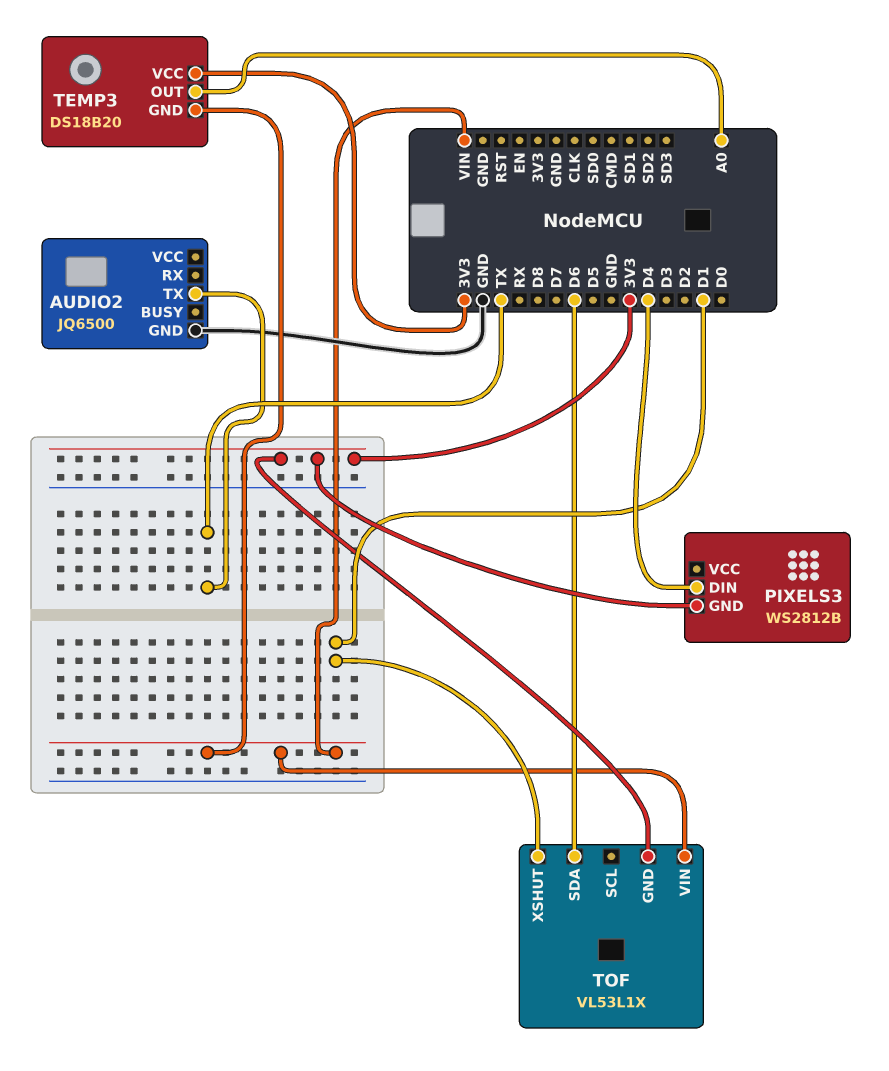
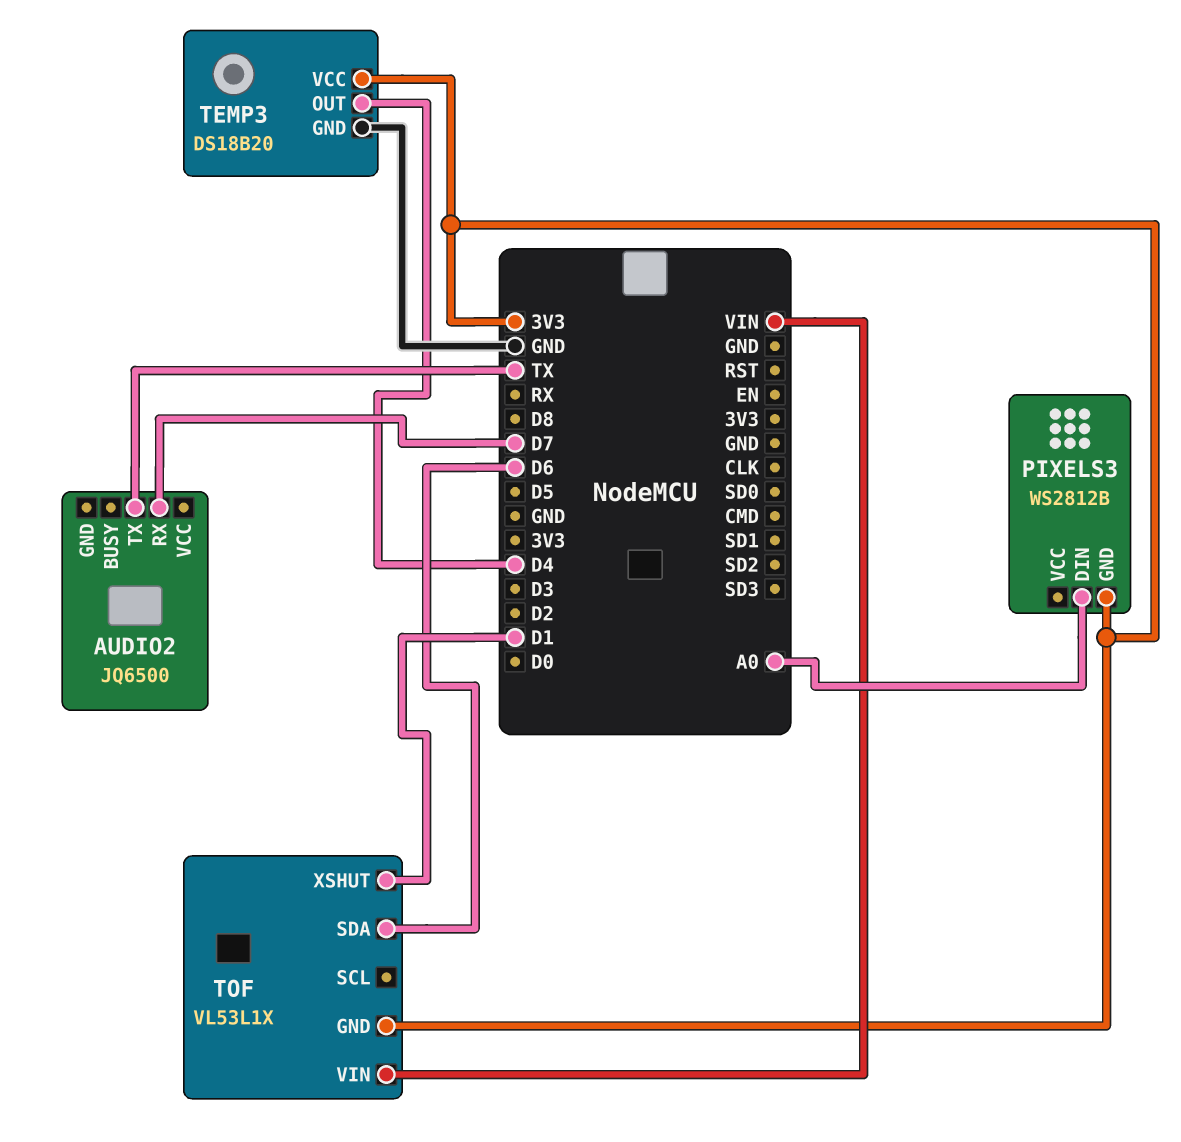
AUDIO2 pin GND: GND -> none
AUDIO2 pin RX: none -> D7
PIXELS3 pin DIN: D4 -> A0
TEMP3 pin GND: VIN -> GND
TEMP3 pin OUT: A0 -> D4

